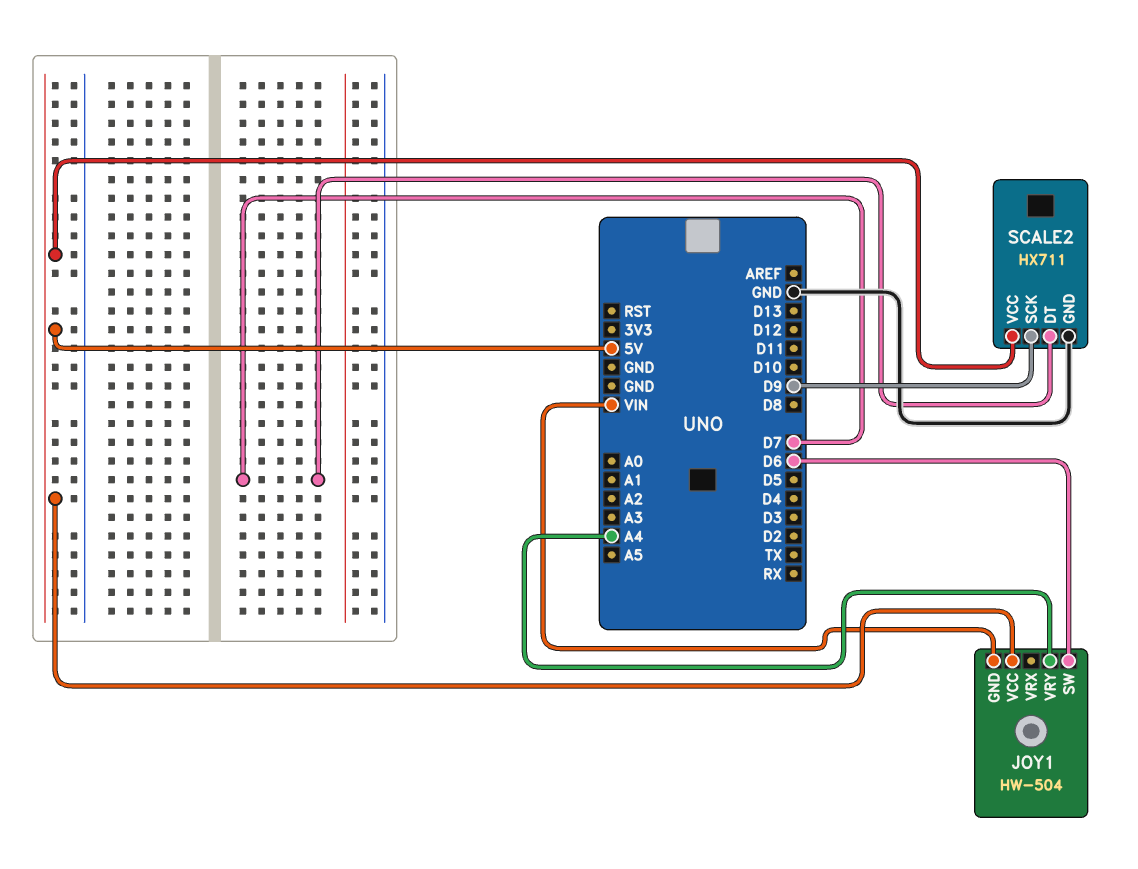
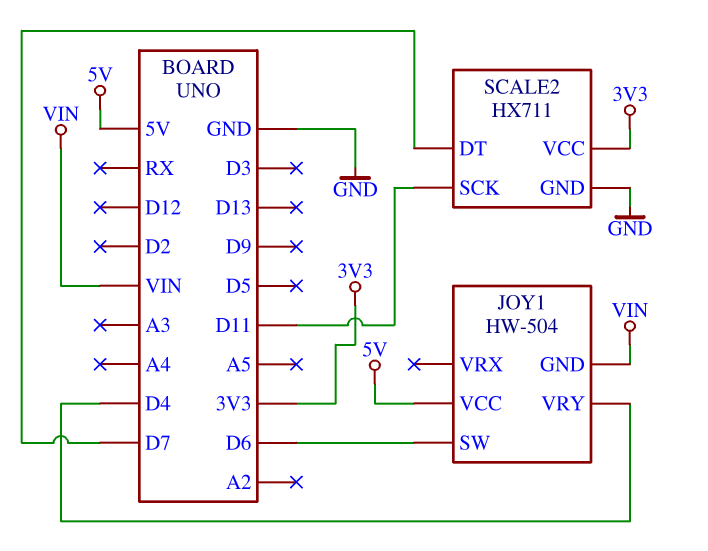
JOY1 pin VRY: A4 -> D4
SCALE2 pin SCK: D9 -> D11
SCALE2 pin VCC: 5V -> 3V3

